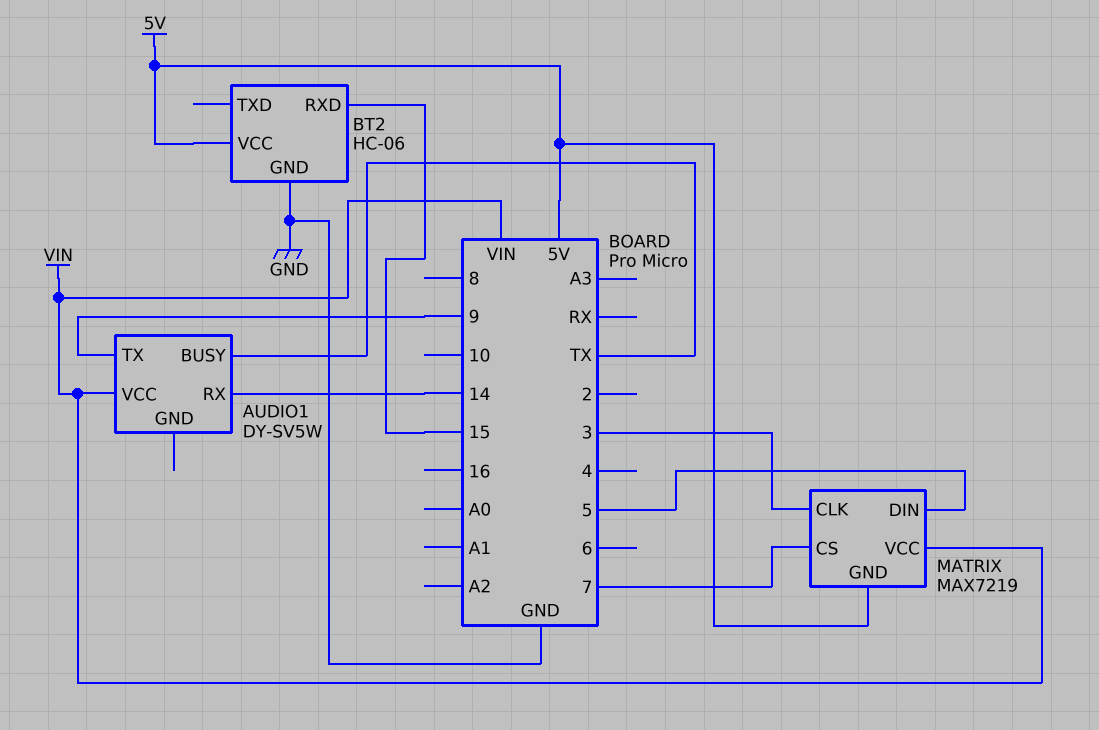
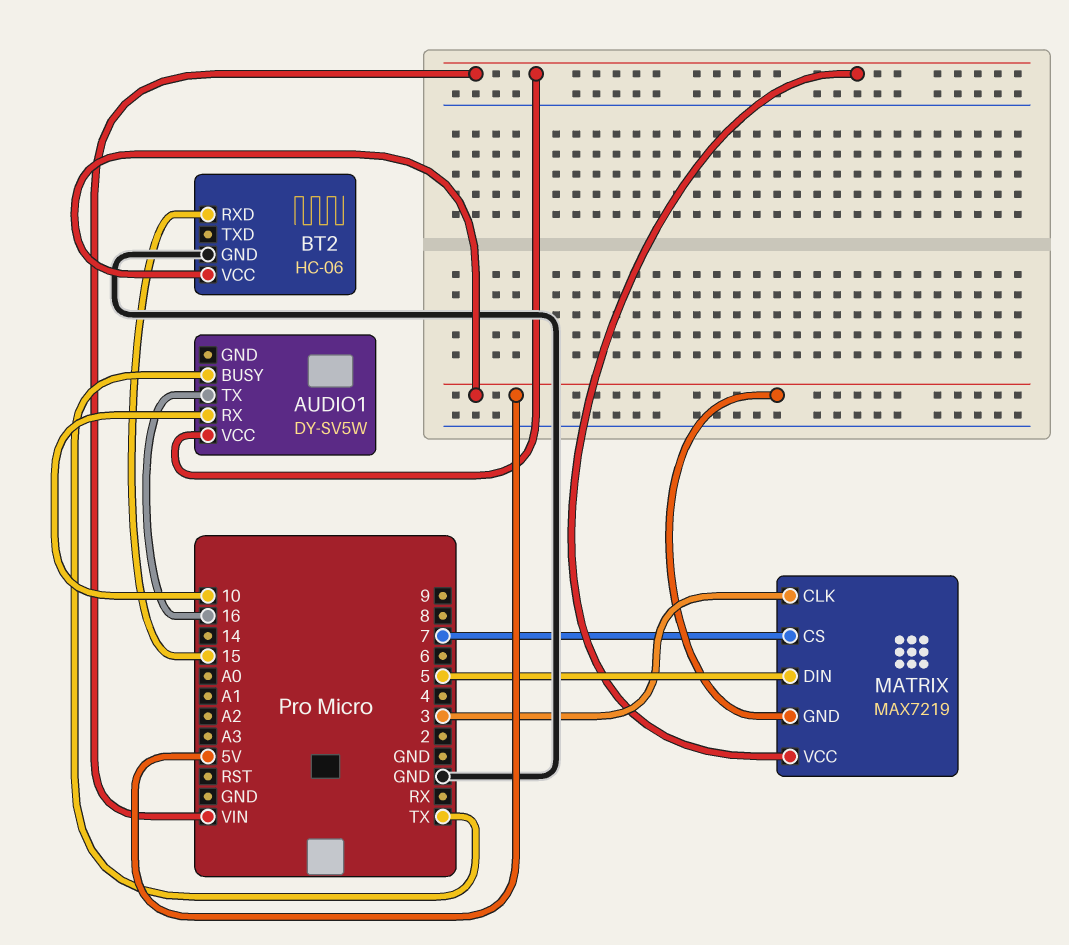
AUDIO1 pin RX: 14 -> 10
AUDIO1 pin TX: 9 -> 16

